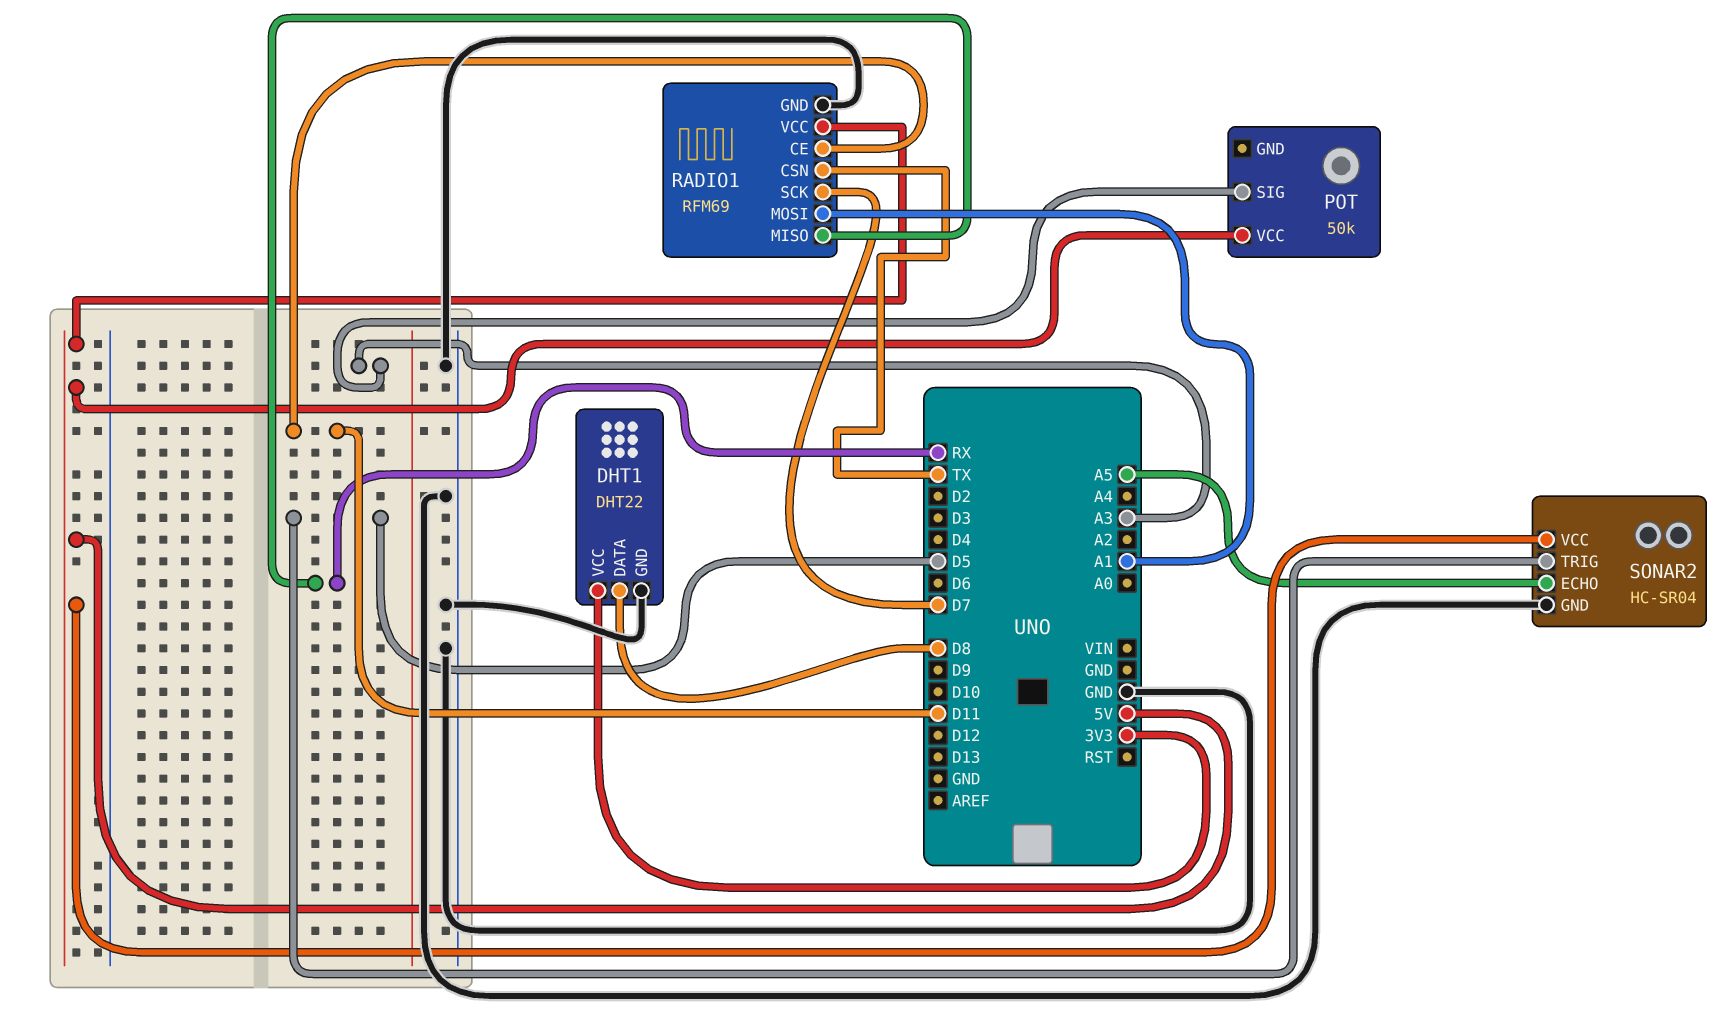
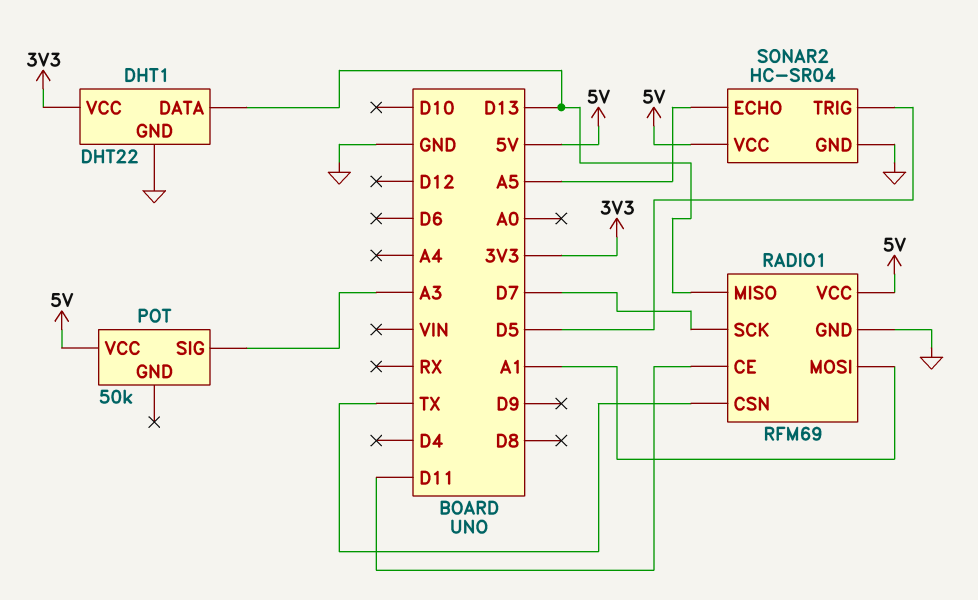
DHT1 pin DATA: D8 -> D13
RADIO1 pin MISO: RX -> D13

